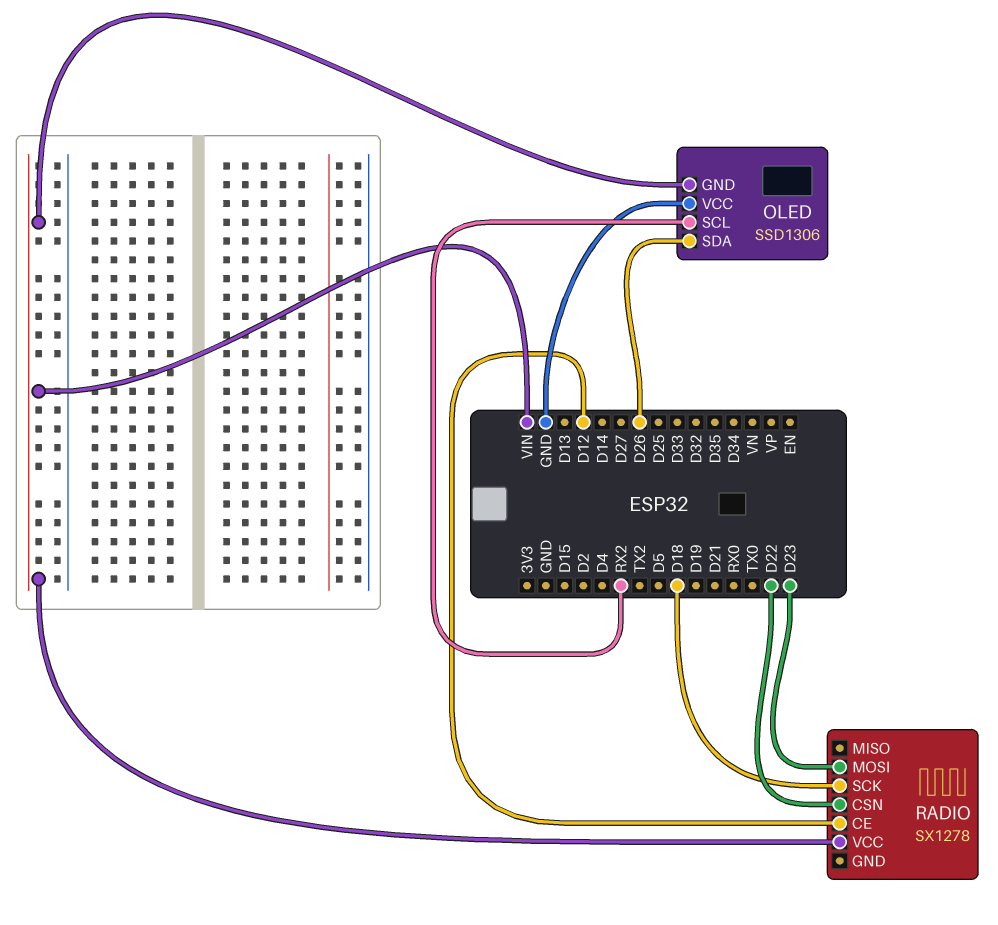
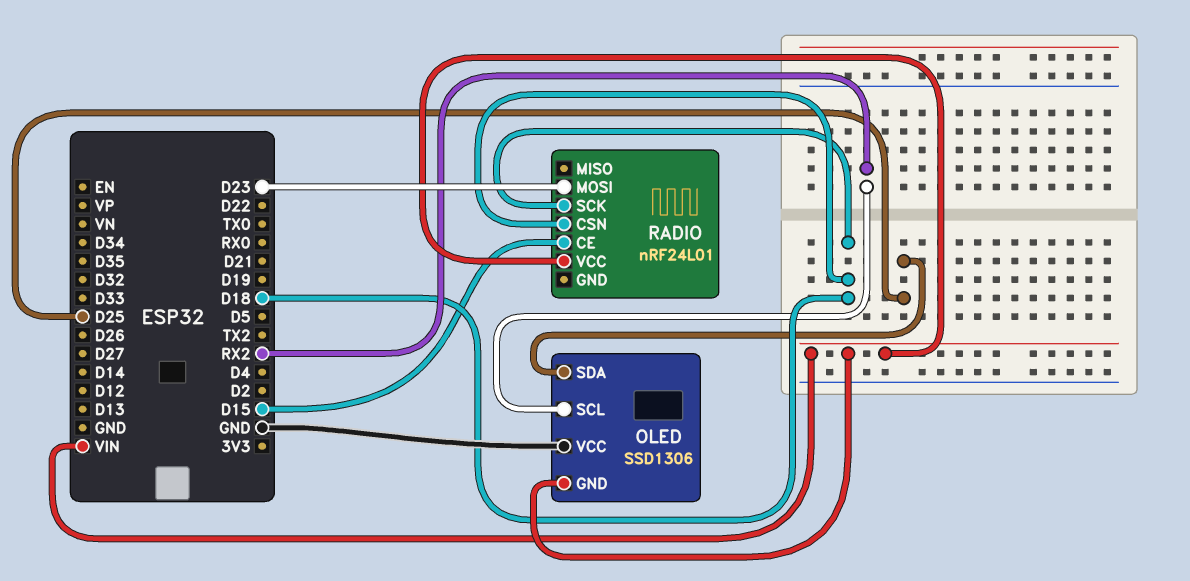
OLED pin SDA: D26 -> D25
RADIO: SX1278 -> nRF24L01
RADIO pin CE: D12 -> D15
RADIO pin CSN: D22 -> D18

